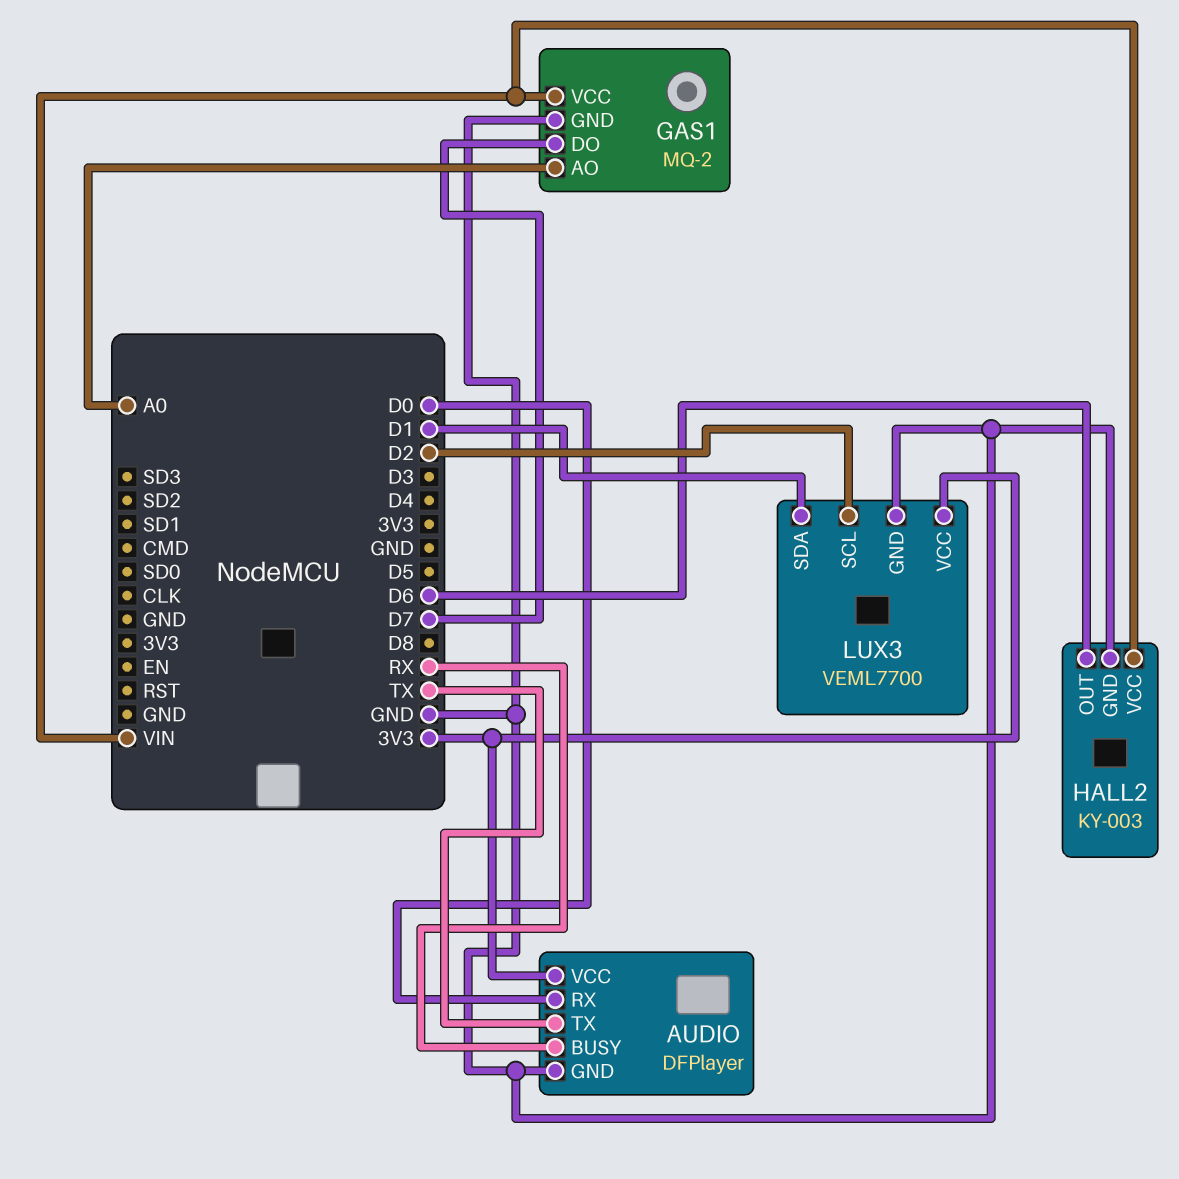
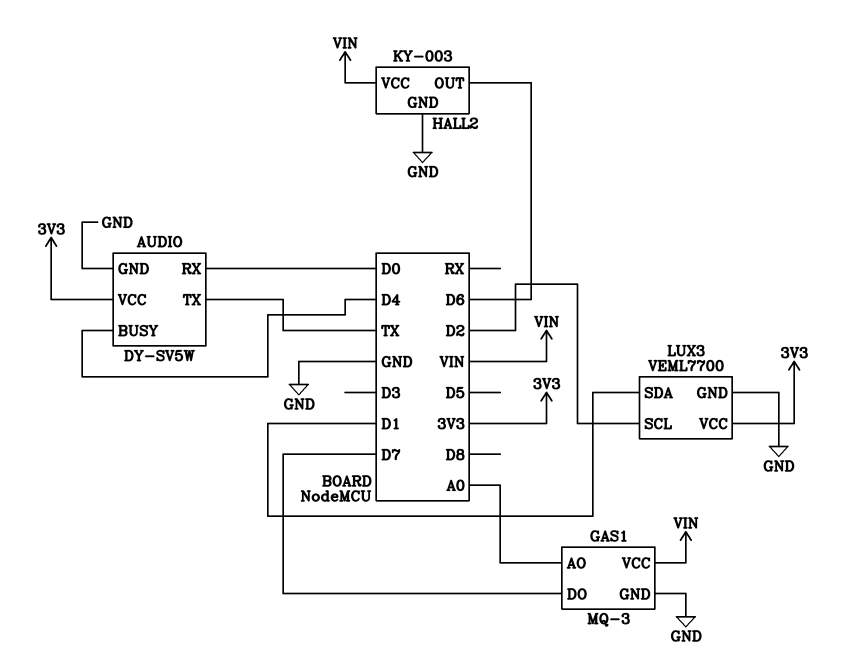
AUDIO: DFPlayer -> DY-SV5W
AUDIO pin BUSY: RX -> D4
GAS1: MQ-2 -> MQ-3

